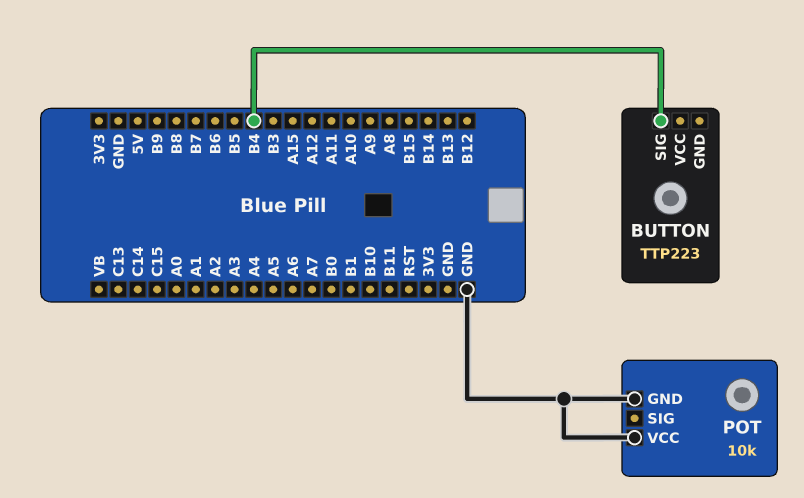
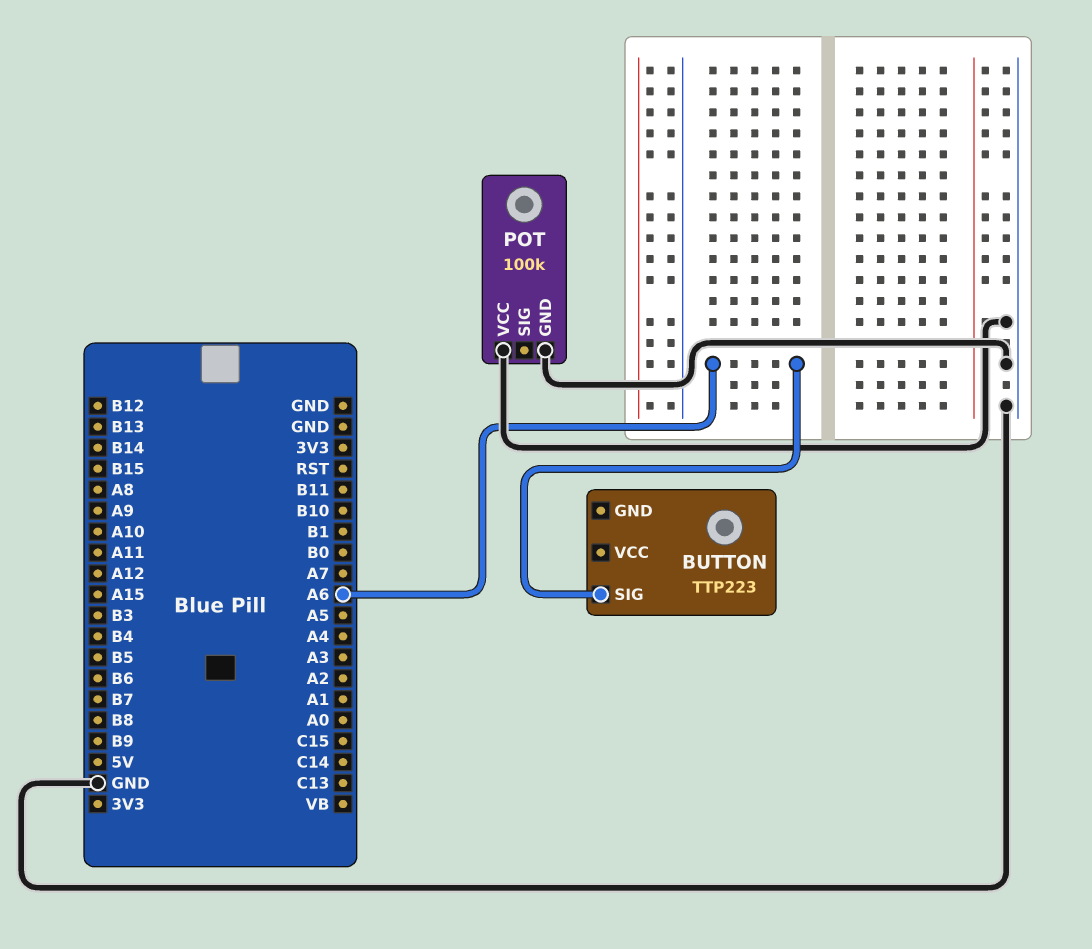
BUTTON pin SIG: B4 -> A6
POT: 10k -> 100k

